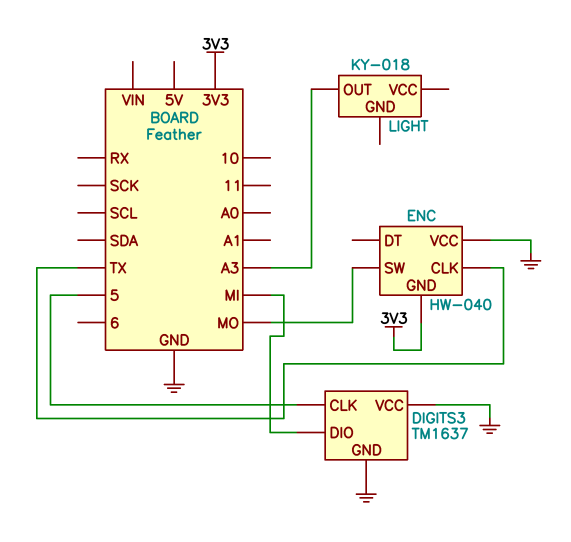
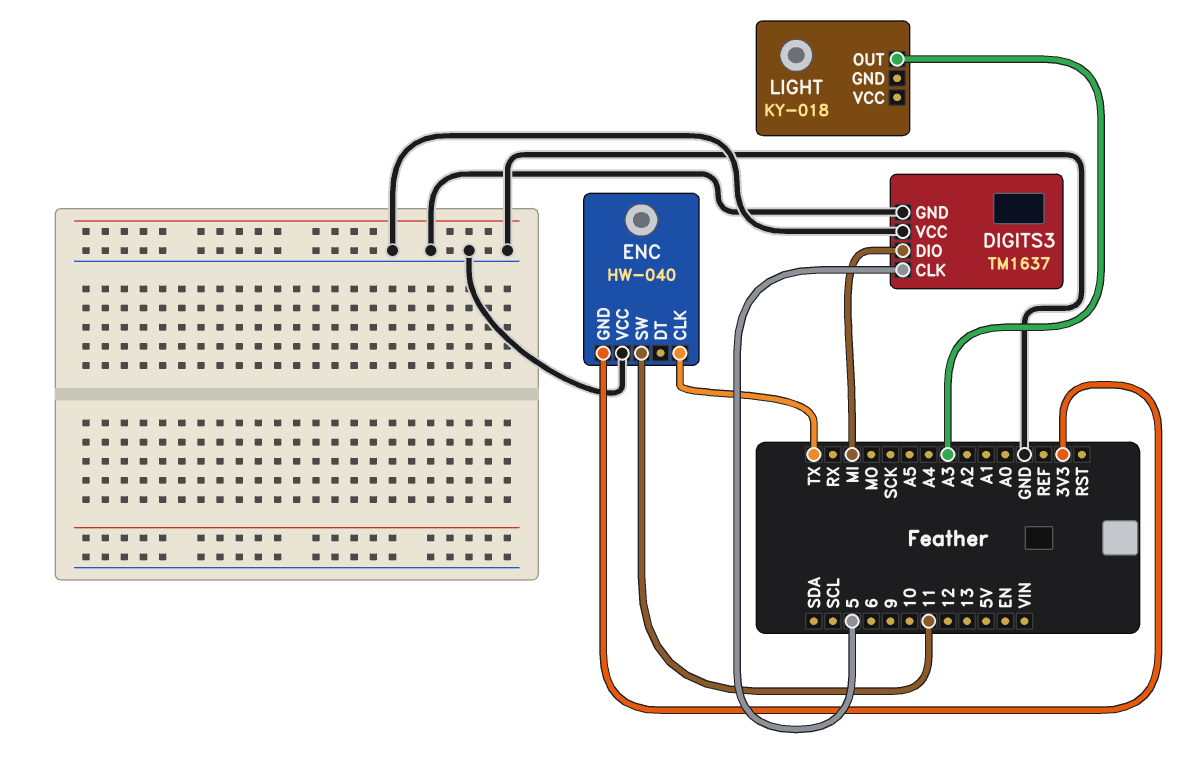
ENC pin SW: MO -> 11

